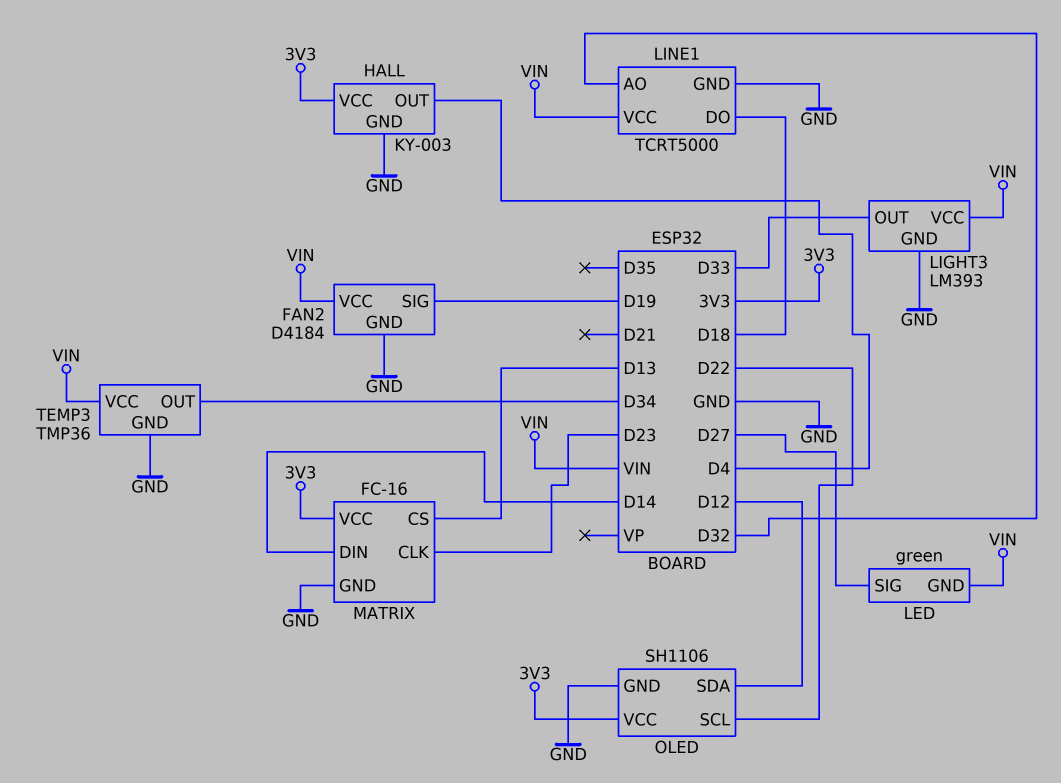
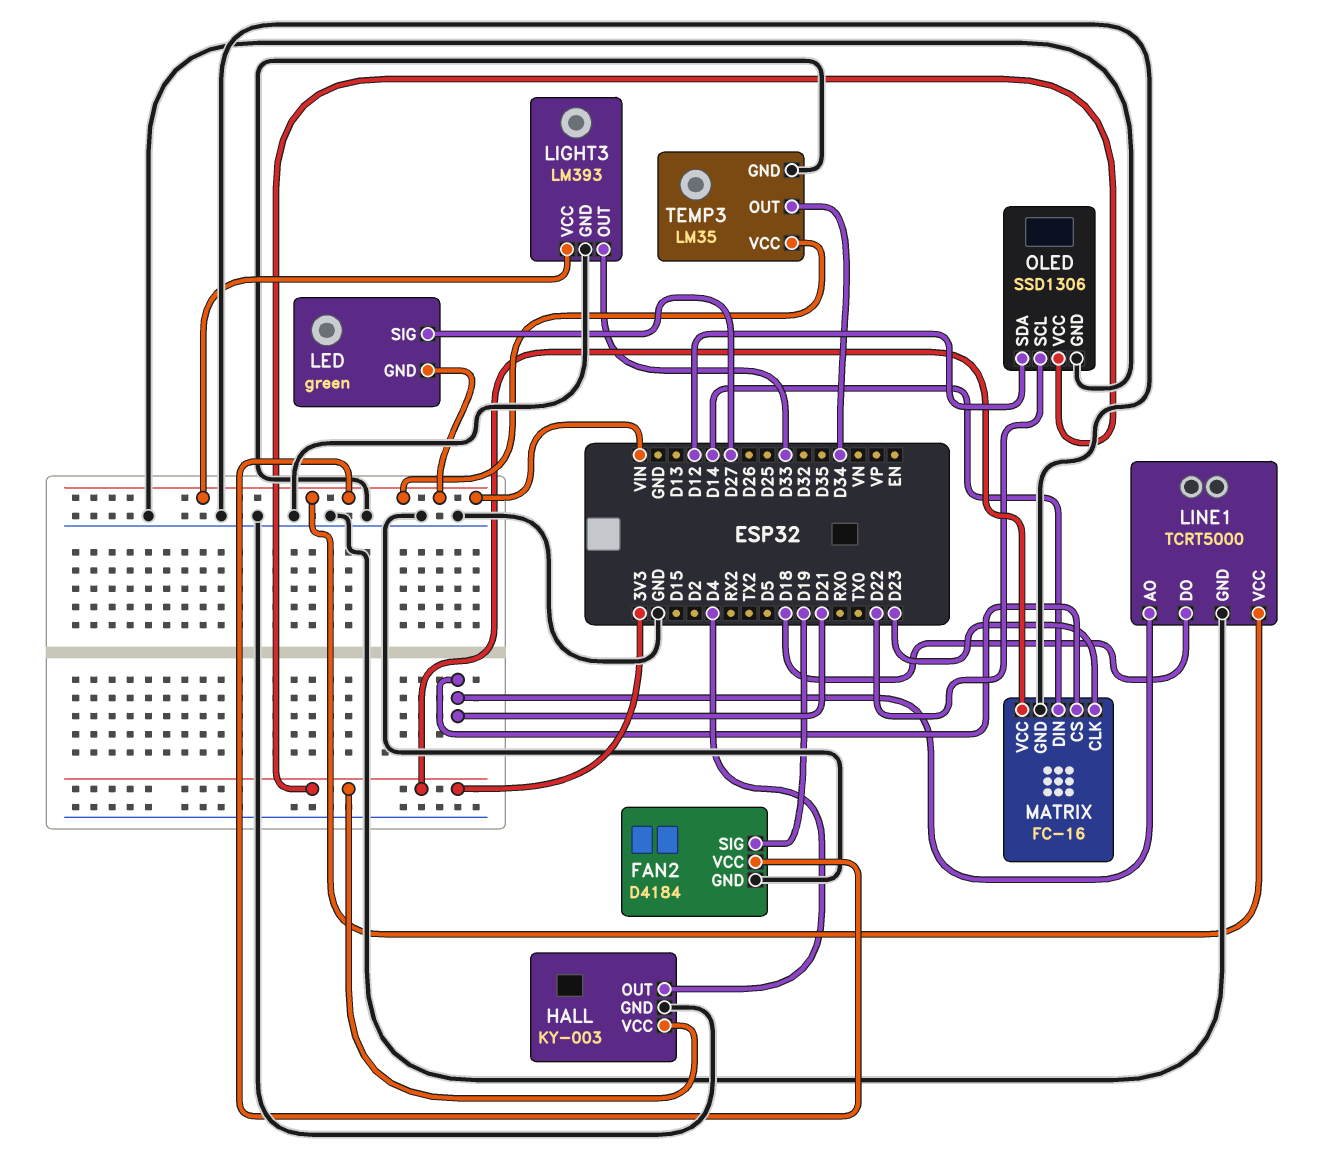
LINE1 pin AO: D32 -> D21
MATRIX pin CS: D13 -> D21
OLED: SH1106 -> SSD1306
TEMP3: TMP36 -> LM35

